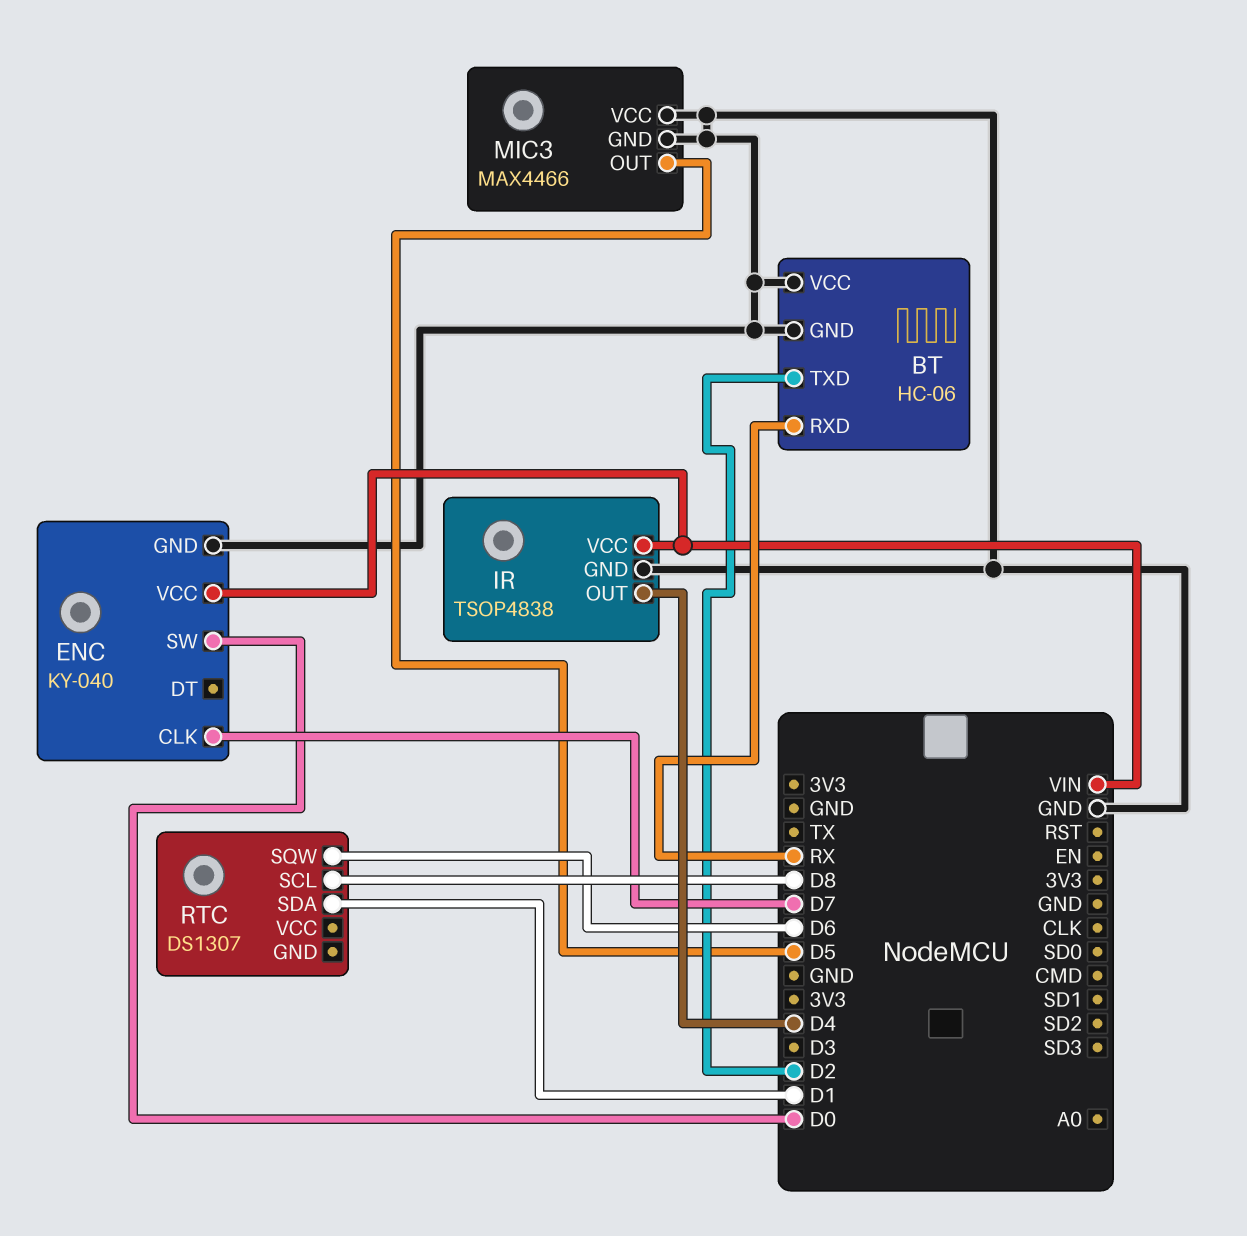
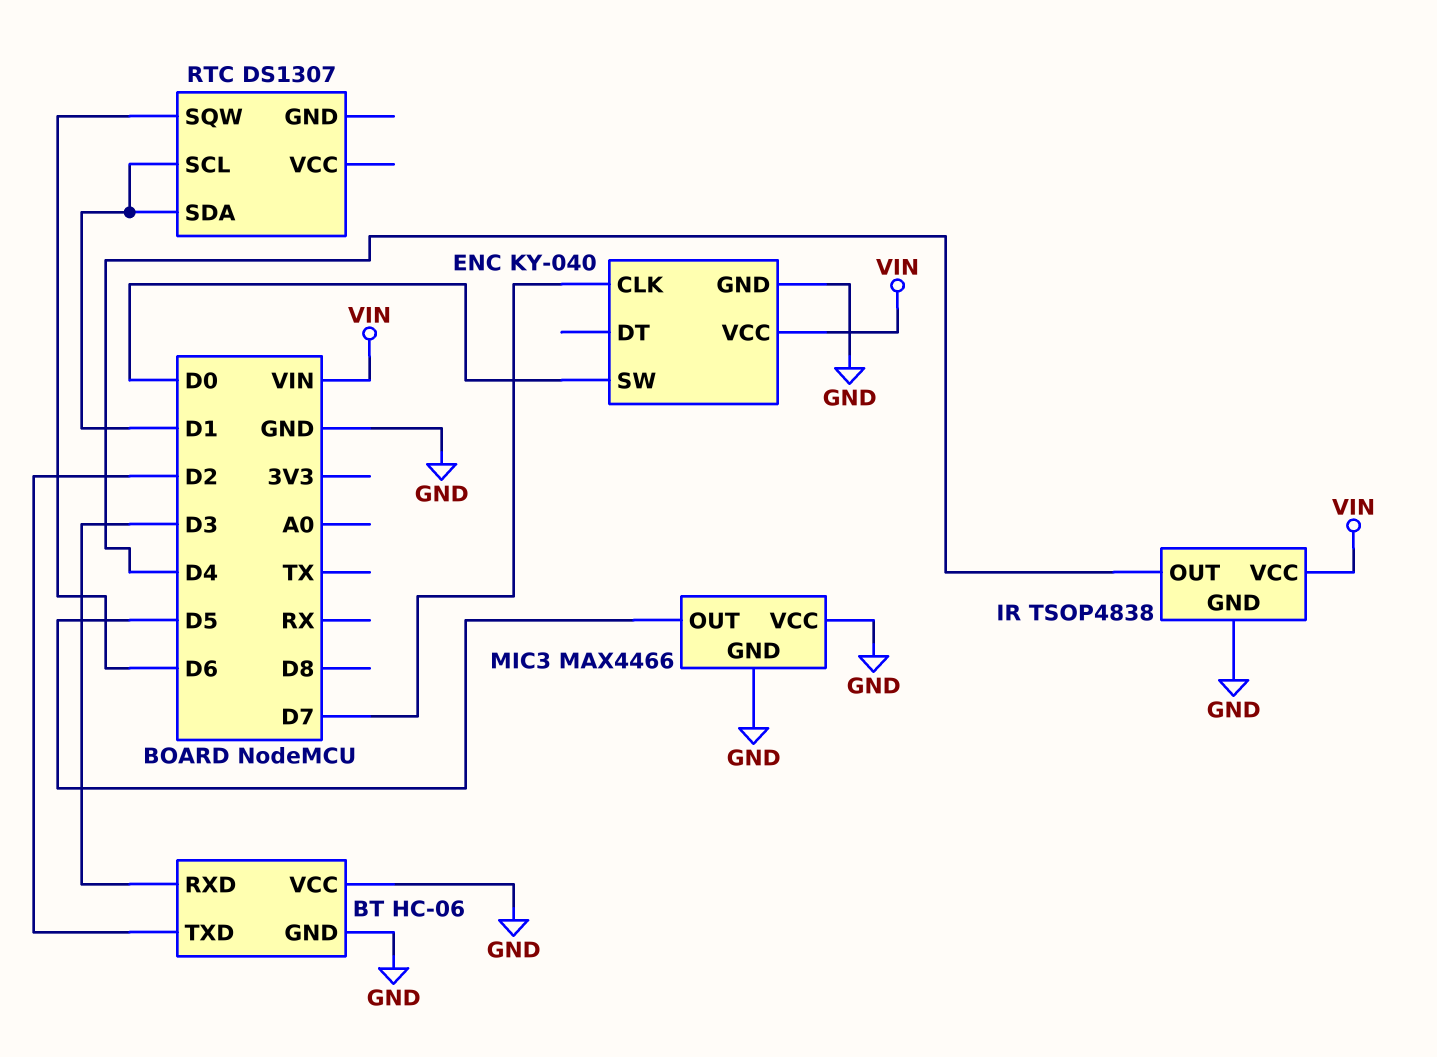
BT pin RXD: RX -> D3
RTC pin SCL: D8 -> D1

